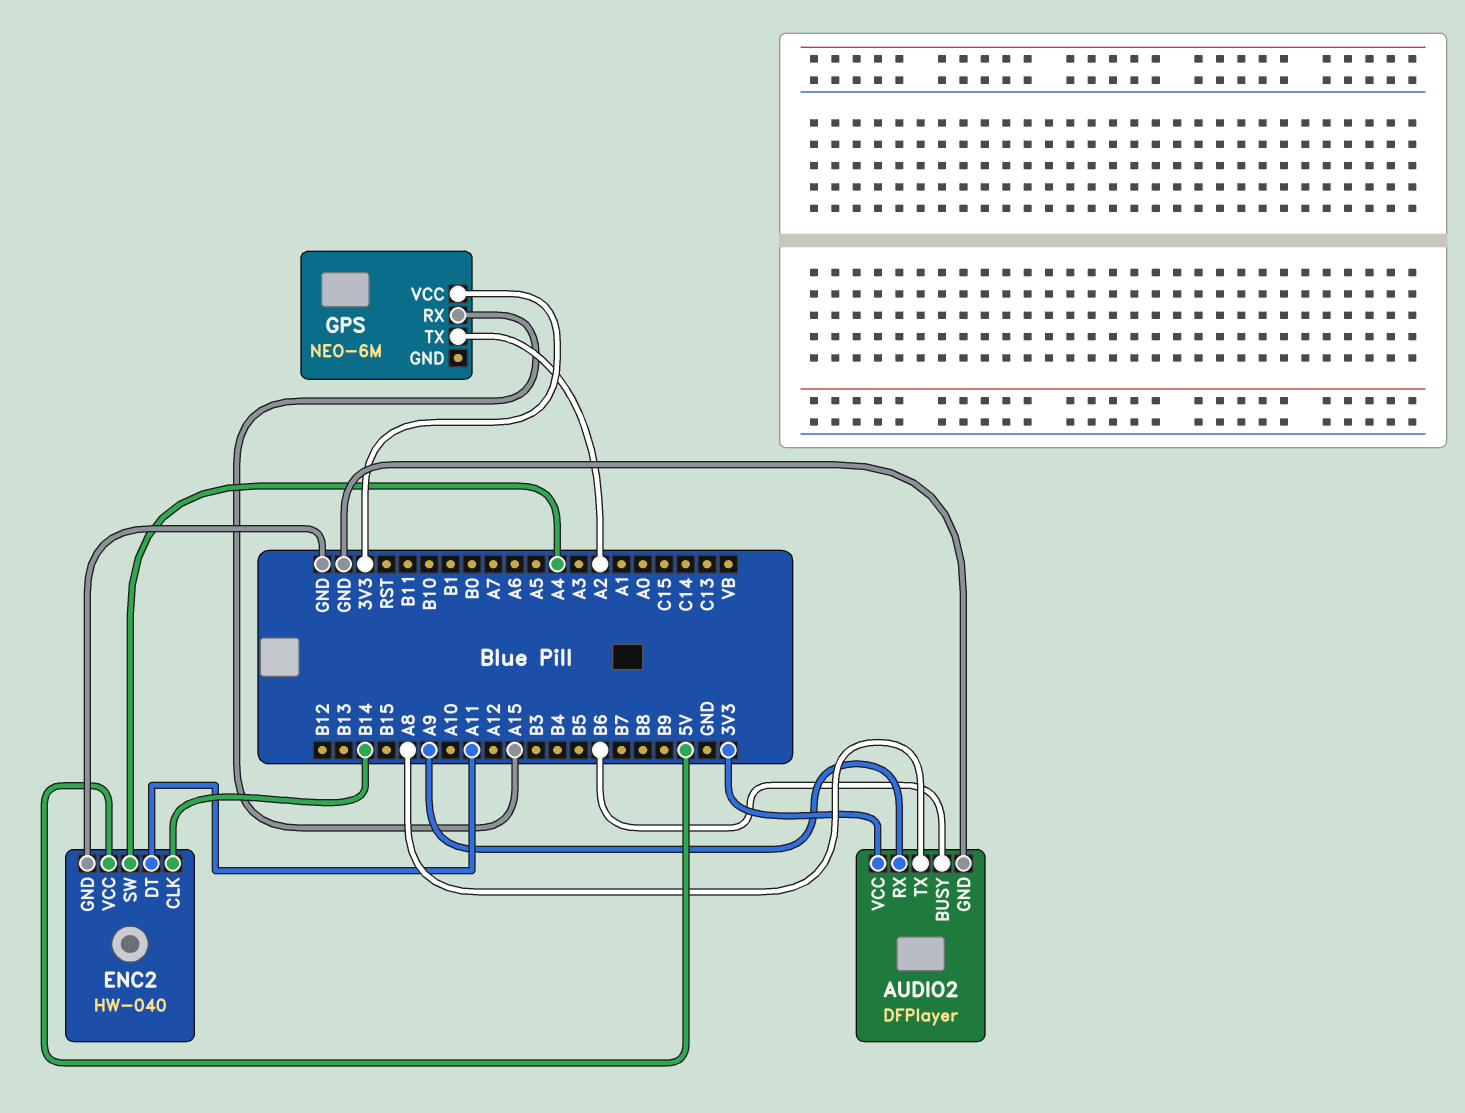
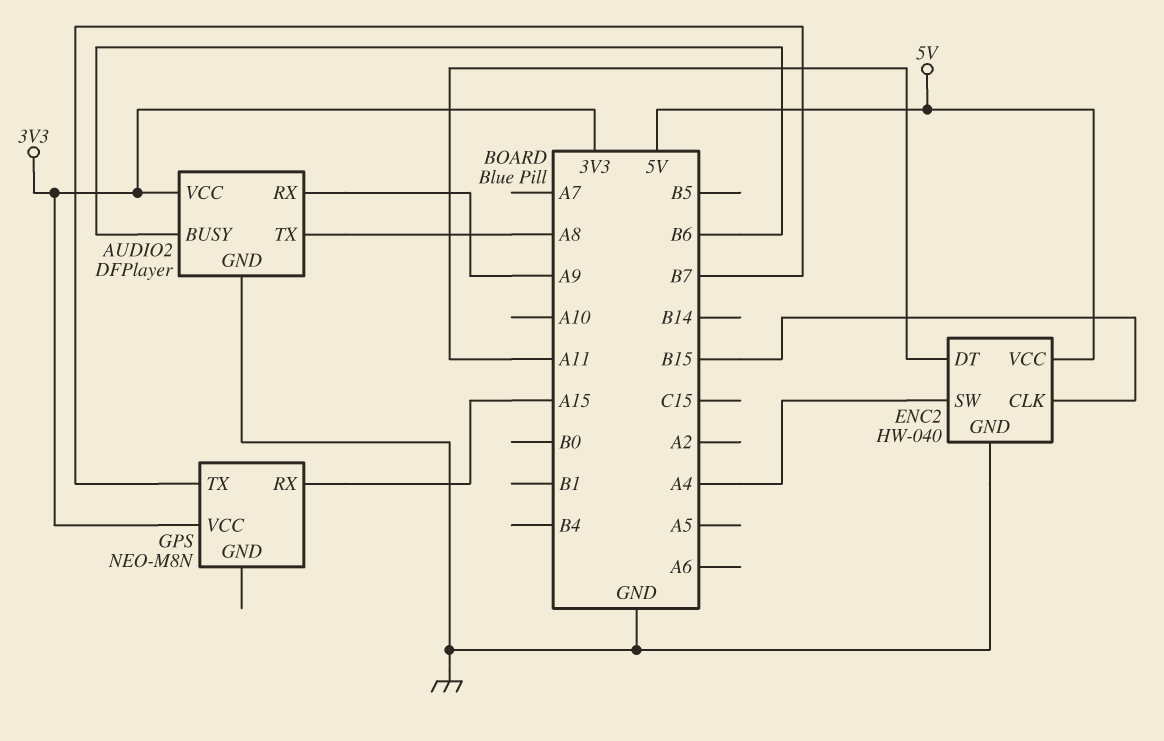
ENC2 pin CLK: B14 -> B15
GPS: NEO-6M -> NEO-M8N
GPS pin TX: A2 -> B7

